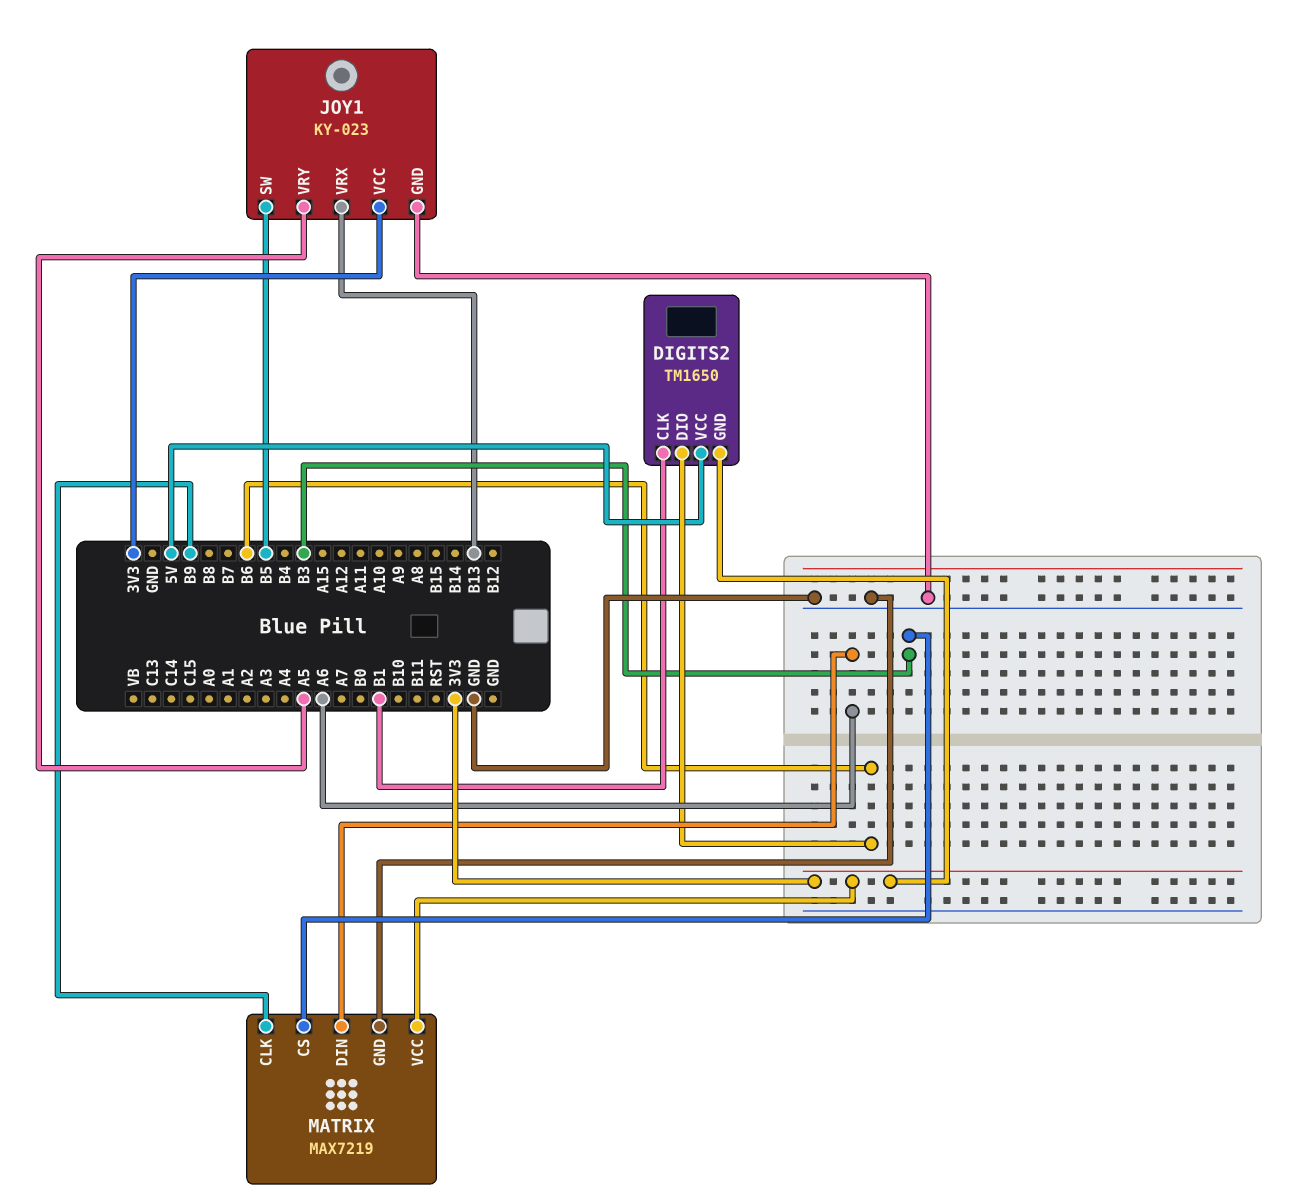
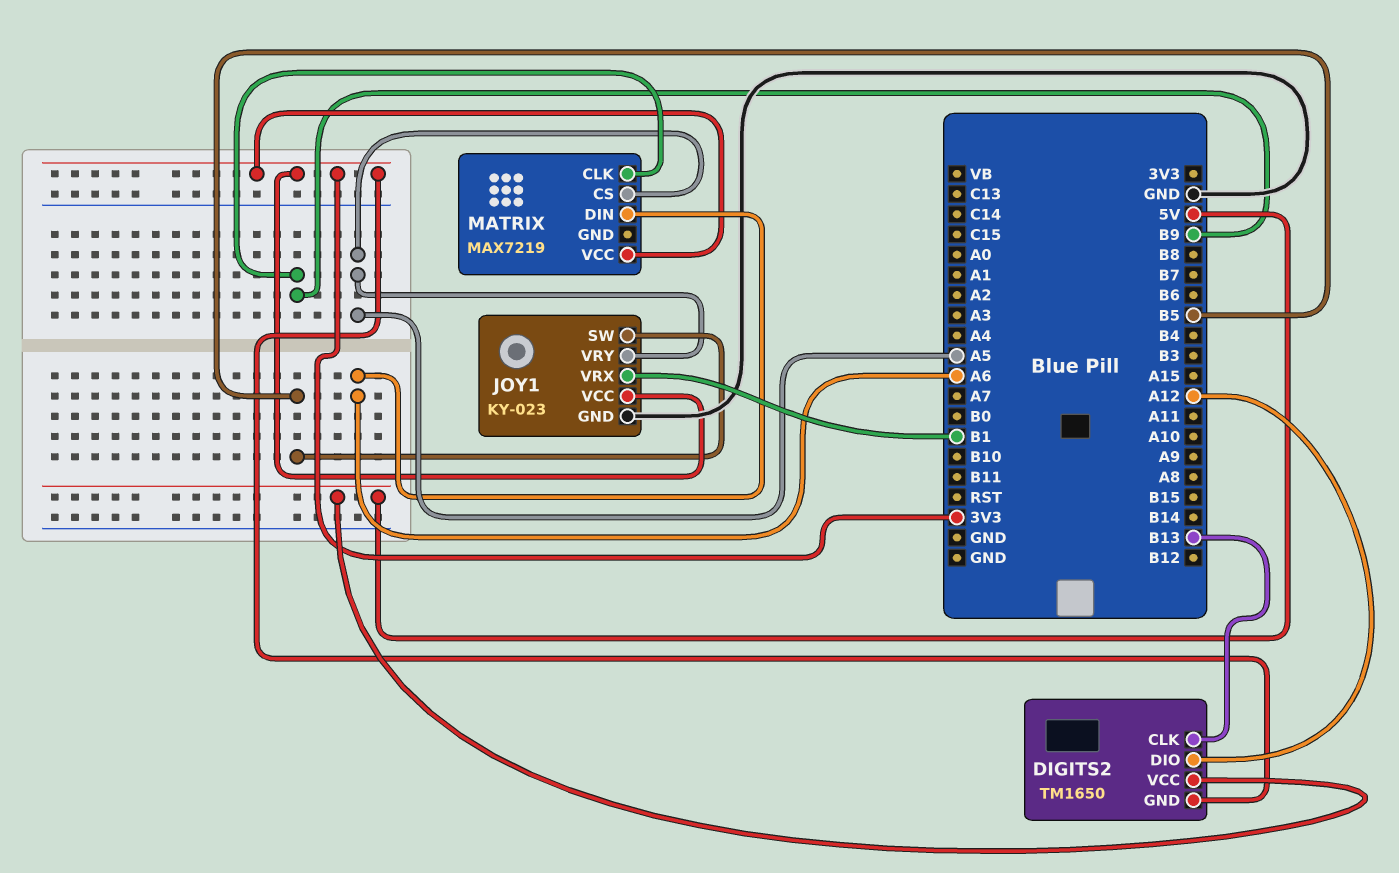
DIGITS2 pin CLK: B1 -> B13
DIGITS2 pin DIO: B6 -> A12
JOY1 pin VRX: B13 -> B1
MATRIX pin CS: B3 -> A5
MATRIX pin GND: GND -> none

